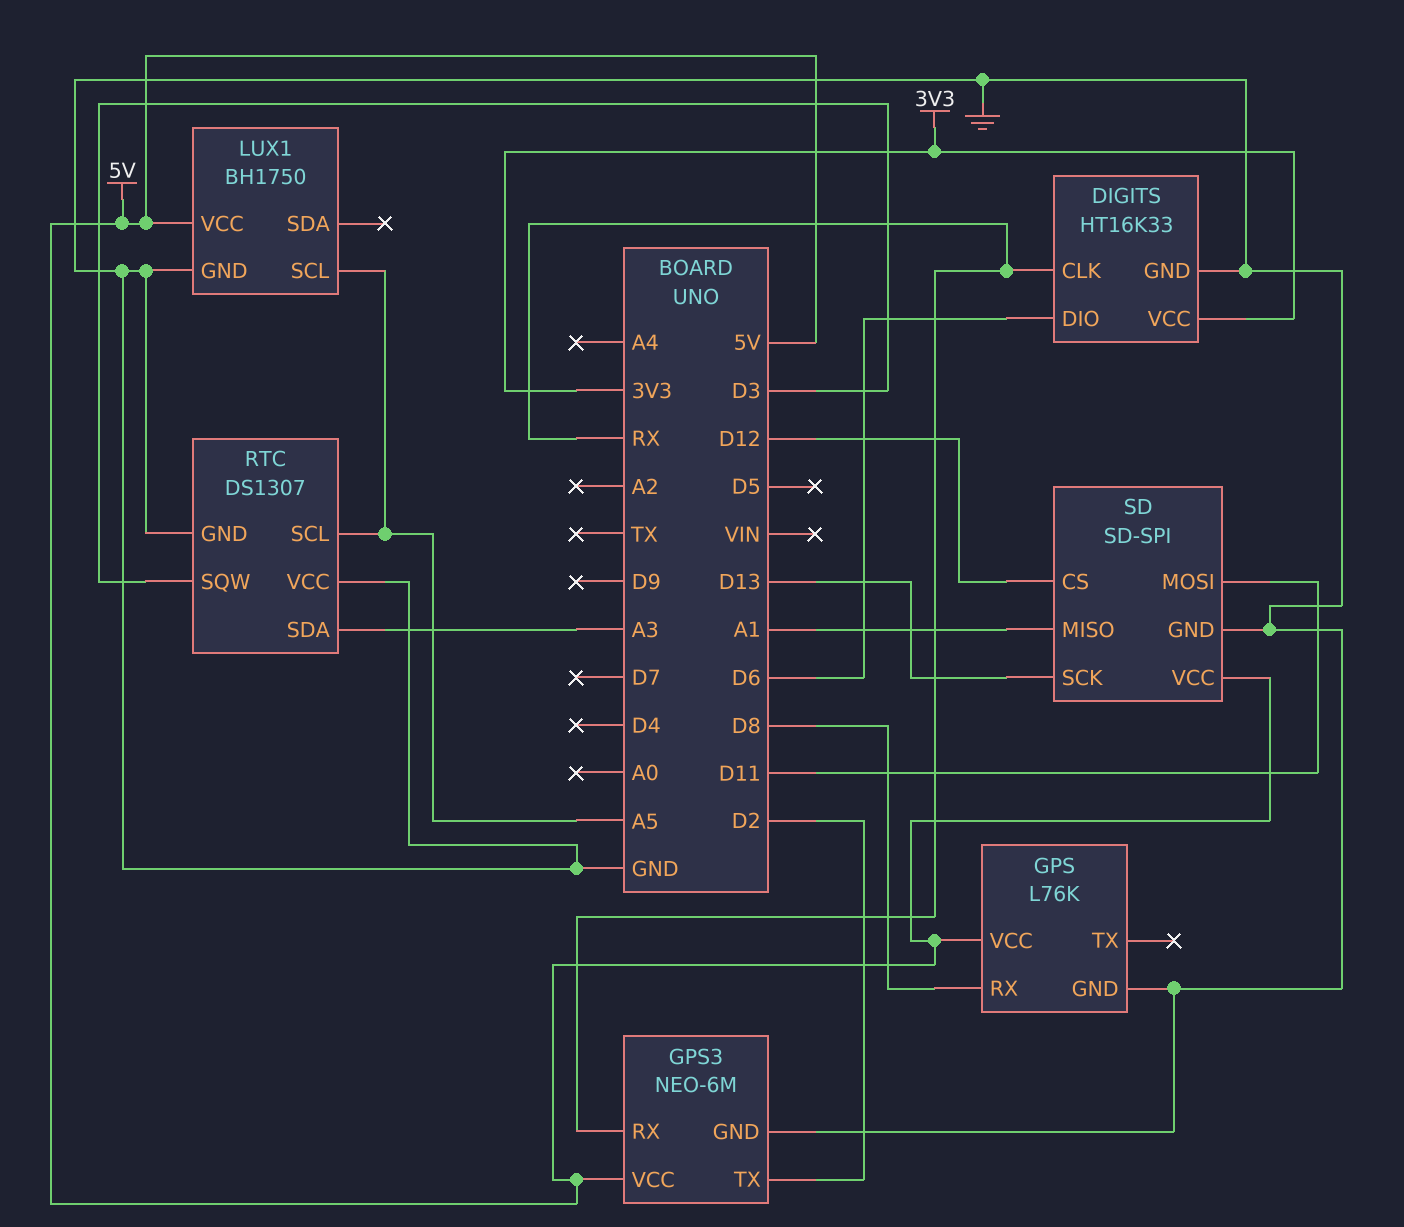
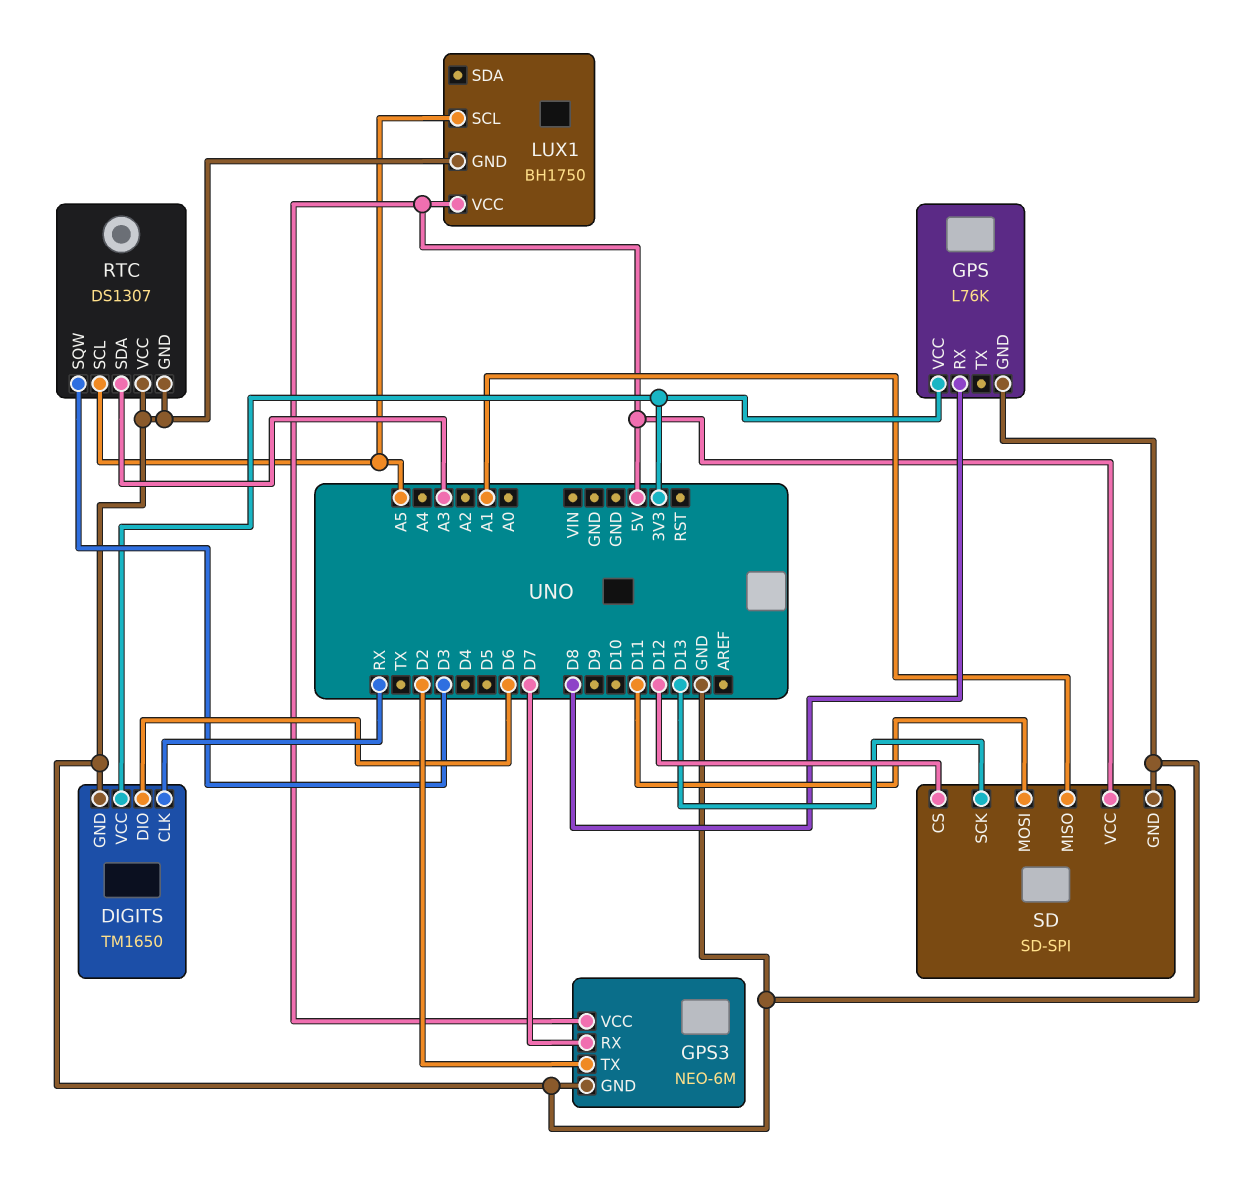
DIGITS: HT16K33 -> TM1650
GPS pin VCC: 5V -> 3V3
GPS3 pin RX: RX -> D7

